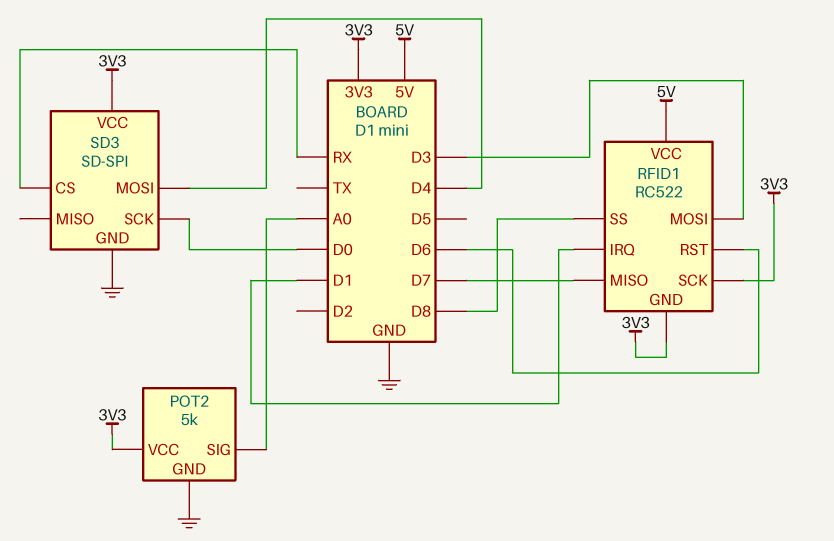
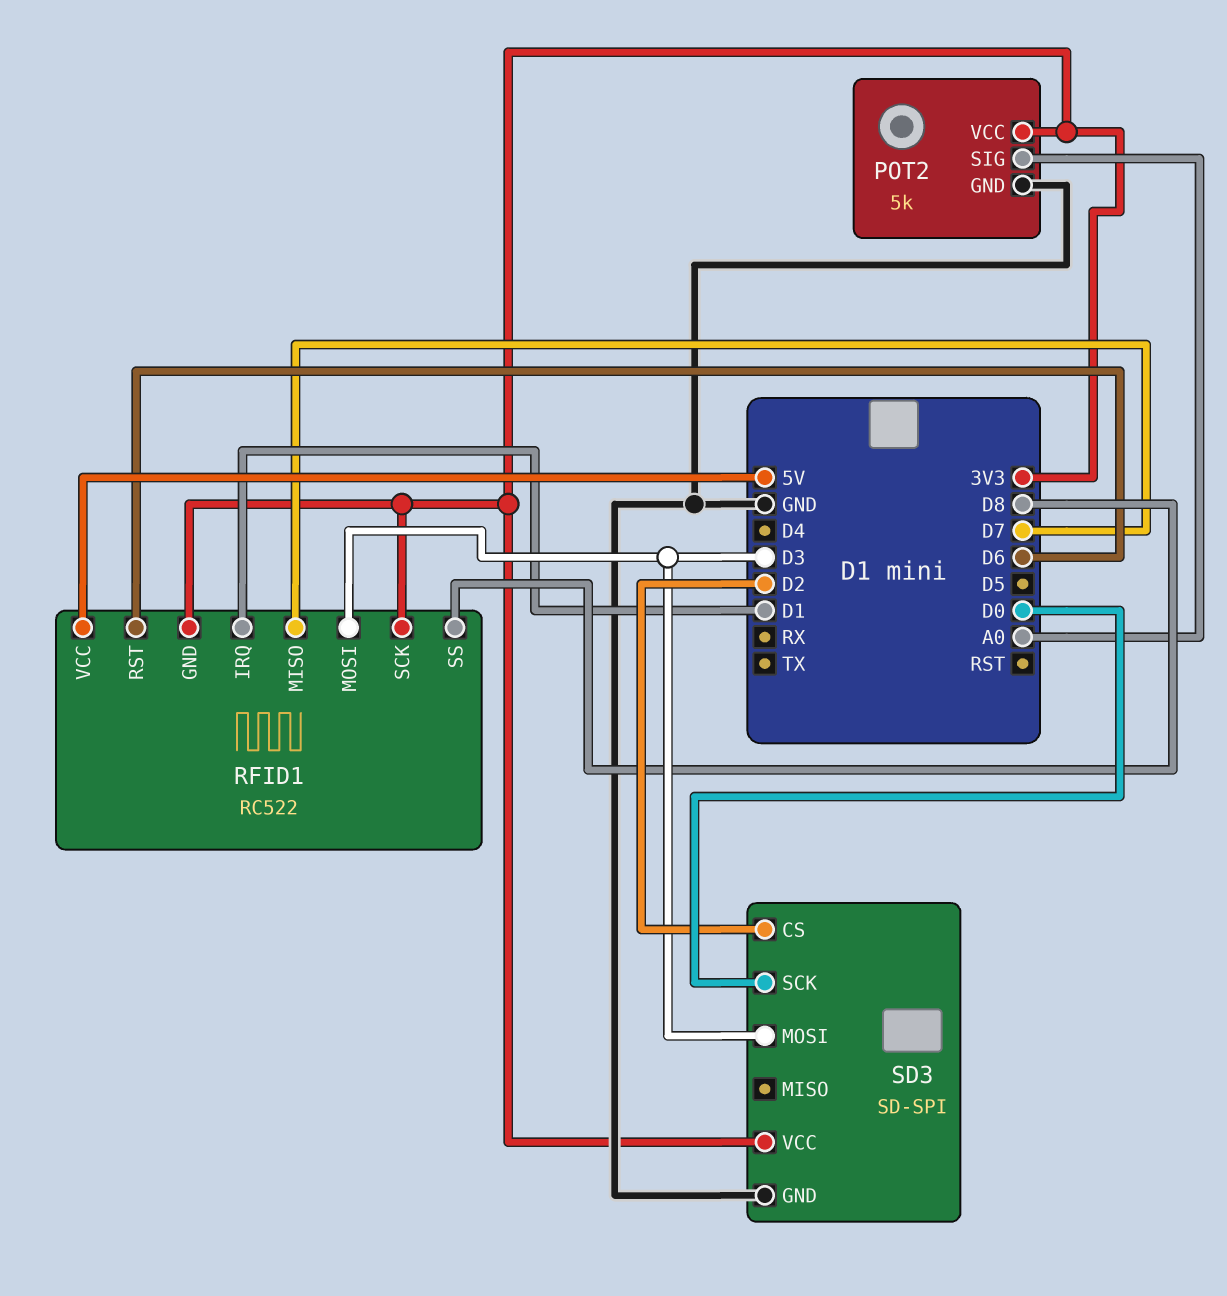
SD3 pin CS: RX -> D2
SD3 pin MOSI: D4 -> D3

